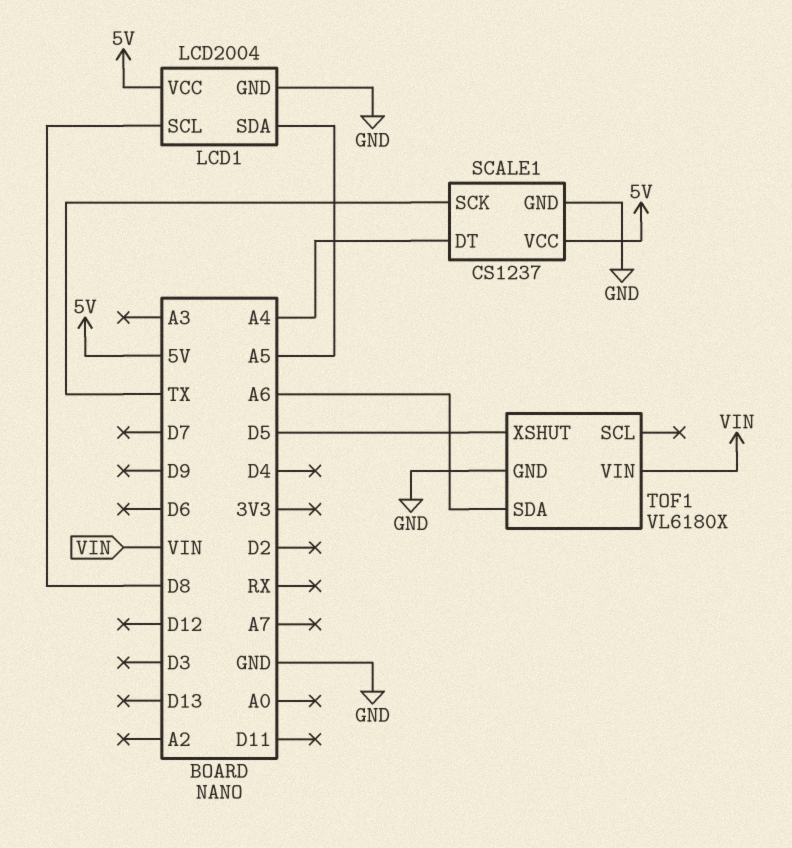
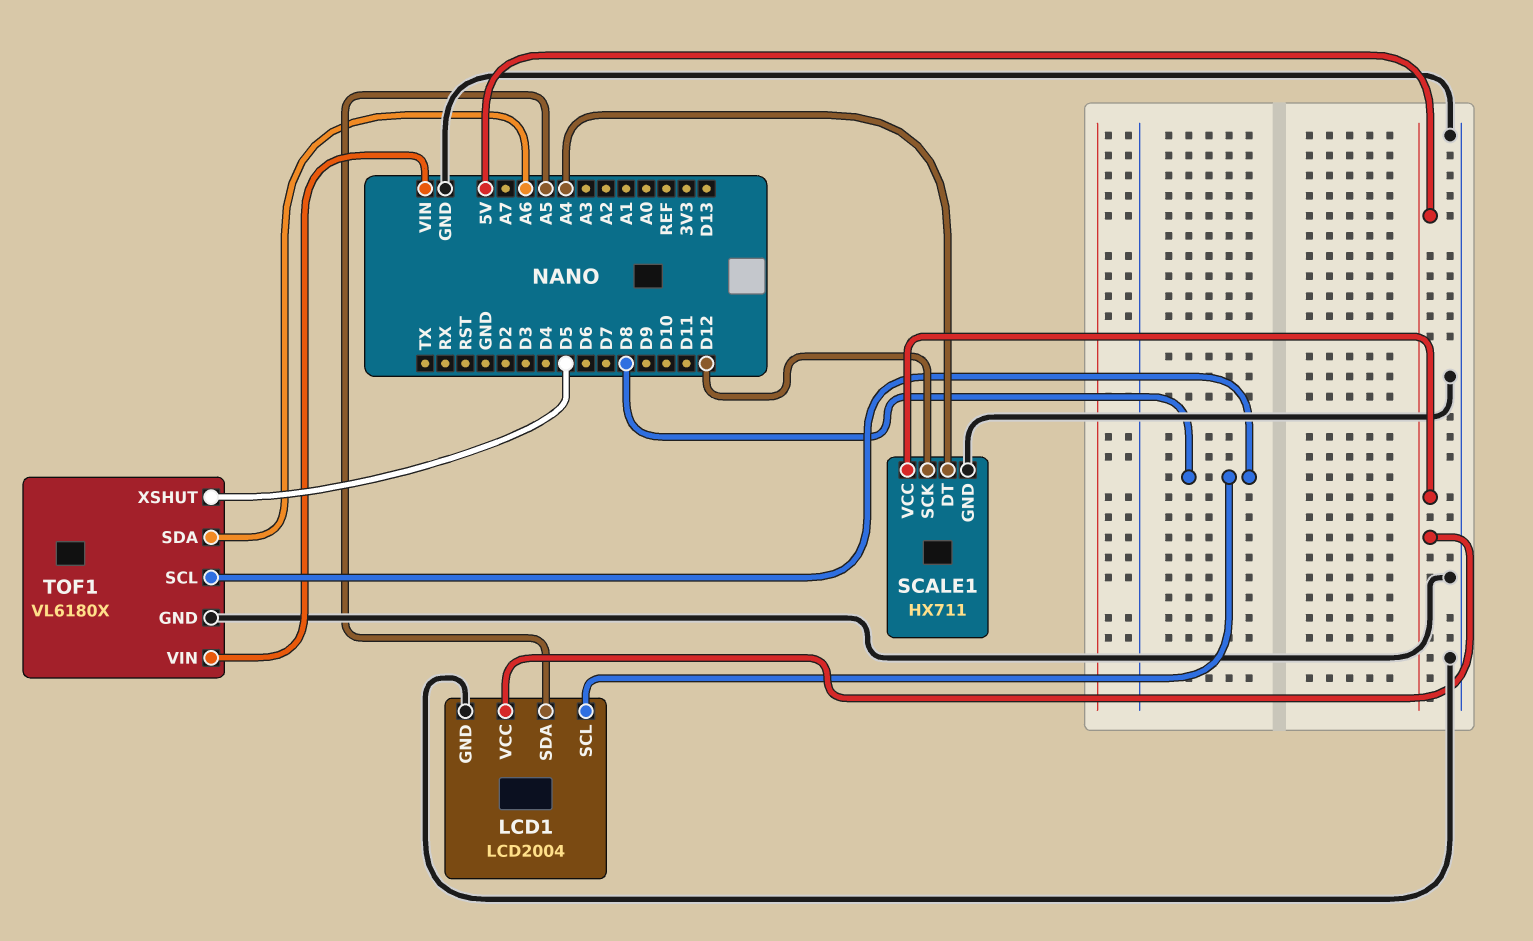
SCALE1: CS1237 -> HX711
SCALE1 pin SCK: TX -> D12
TOF1 pin SCL: none -> D8

